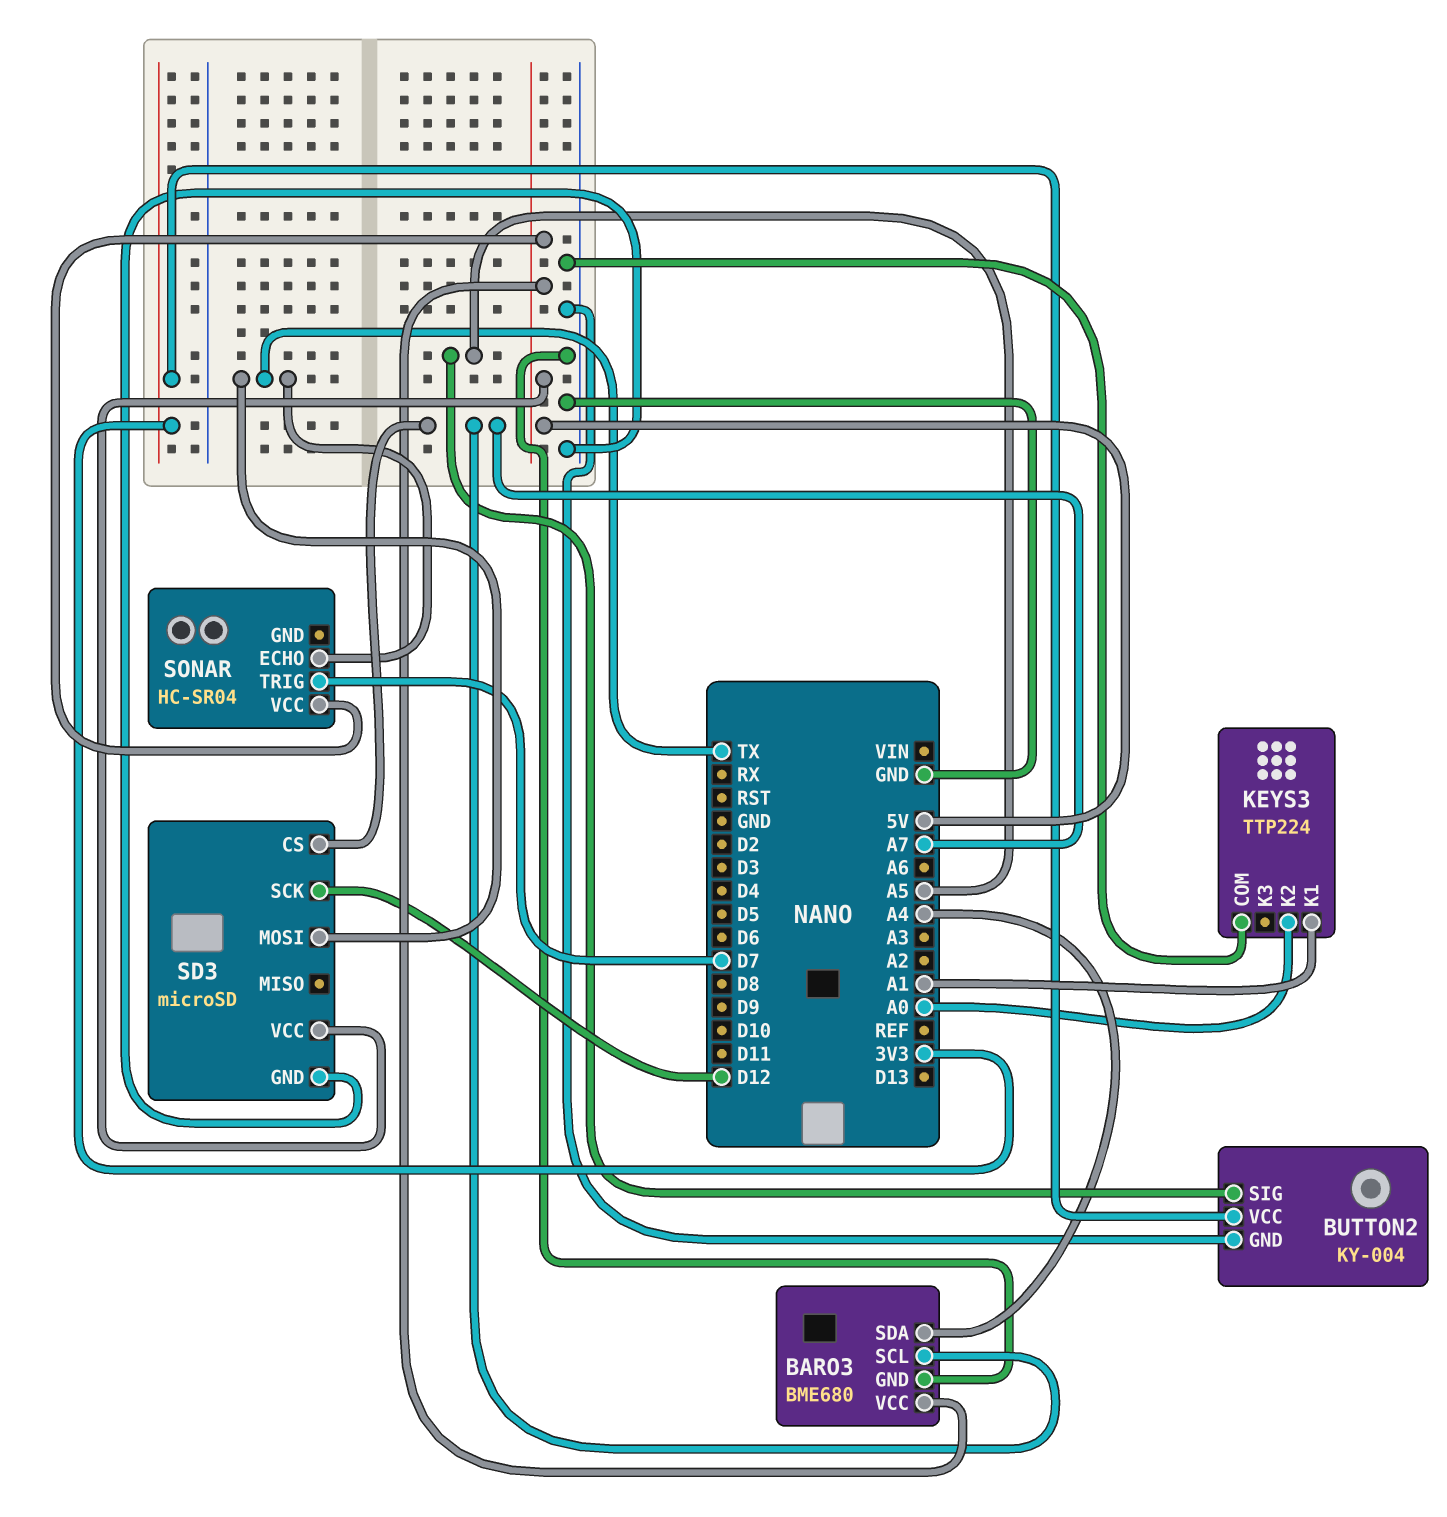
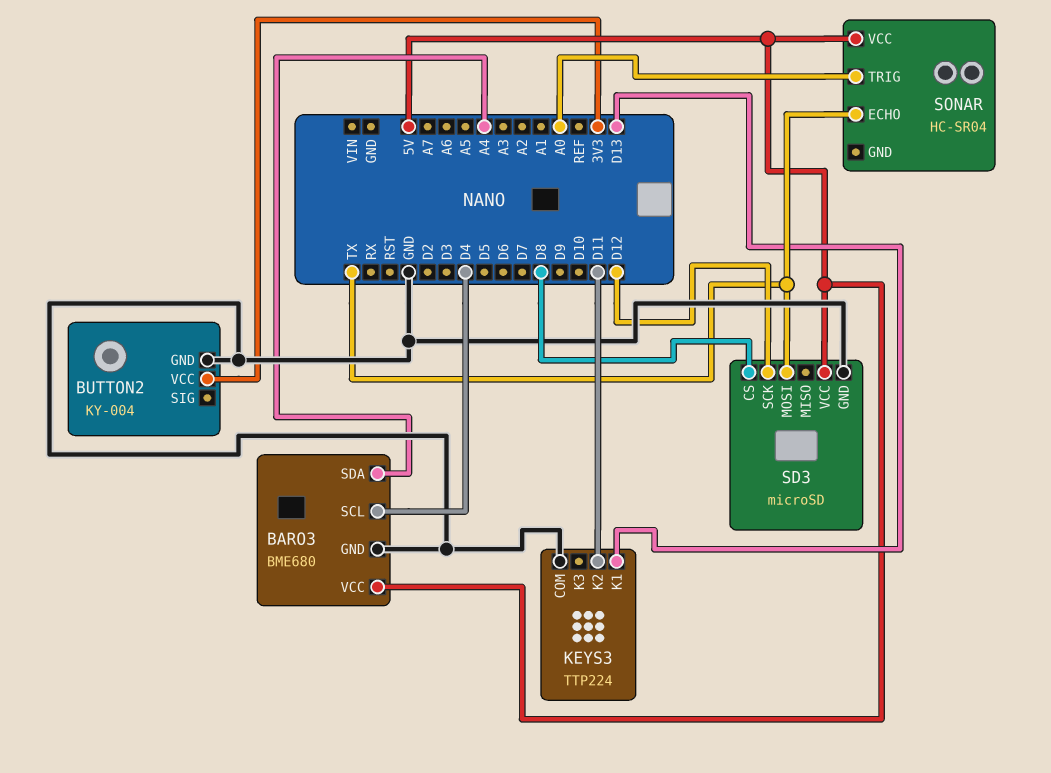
BARO3 pin SCL: A7 -> D4
BUTTON2 pin SIG: A5 -> none
KEYS3 pin K1: A1 -> D13
KEYS3 pin K2: A0 -> D11
SD3 pin CS: A7 -> D8
SONAR pin TRIG: D7 -> A0

